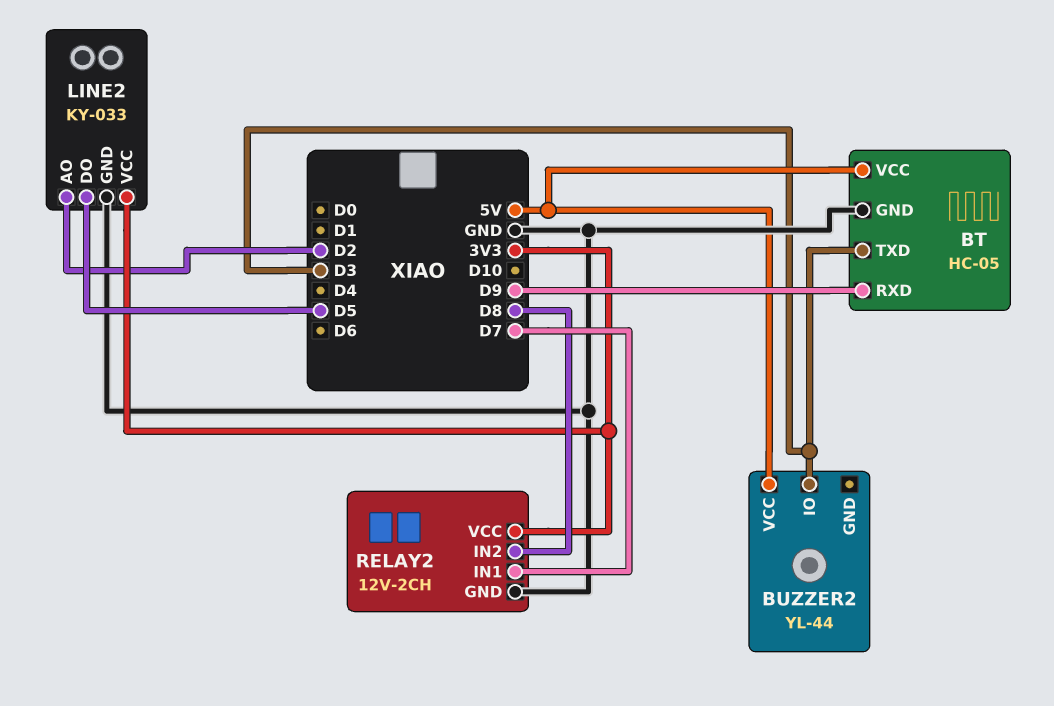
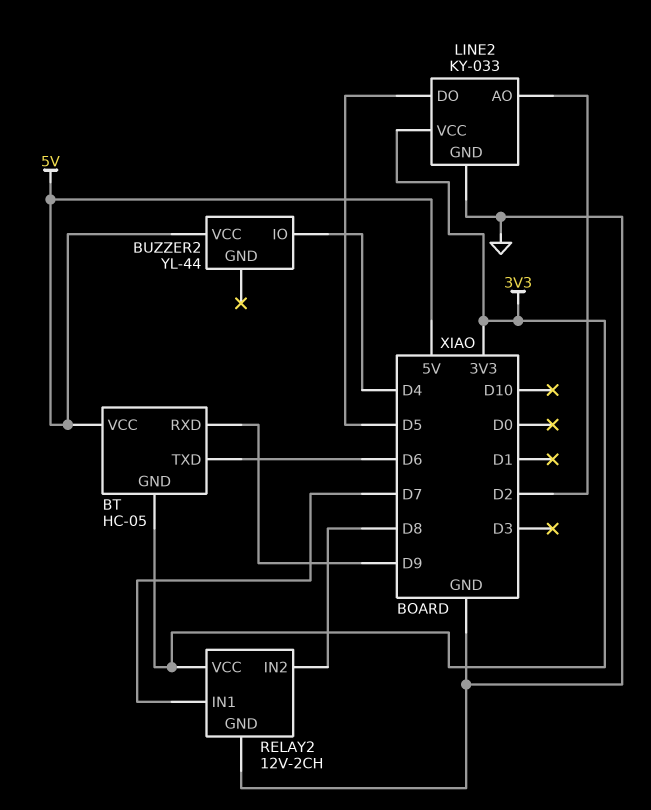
BT pin GND: GND -> 3V3
BT pin TXD: D3 -> D6
BUZZER2 pin IO: D3 -> D4

